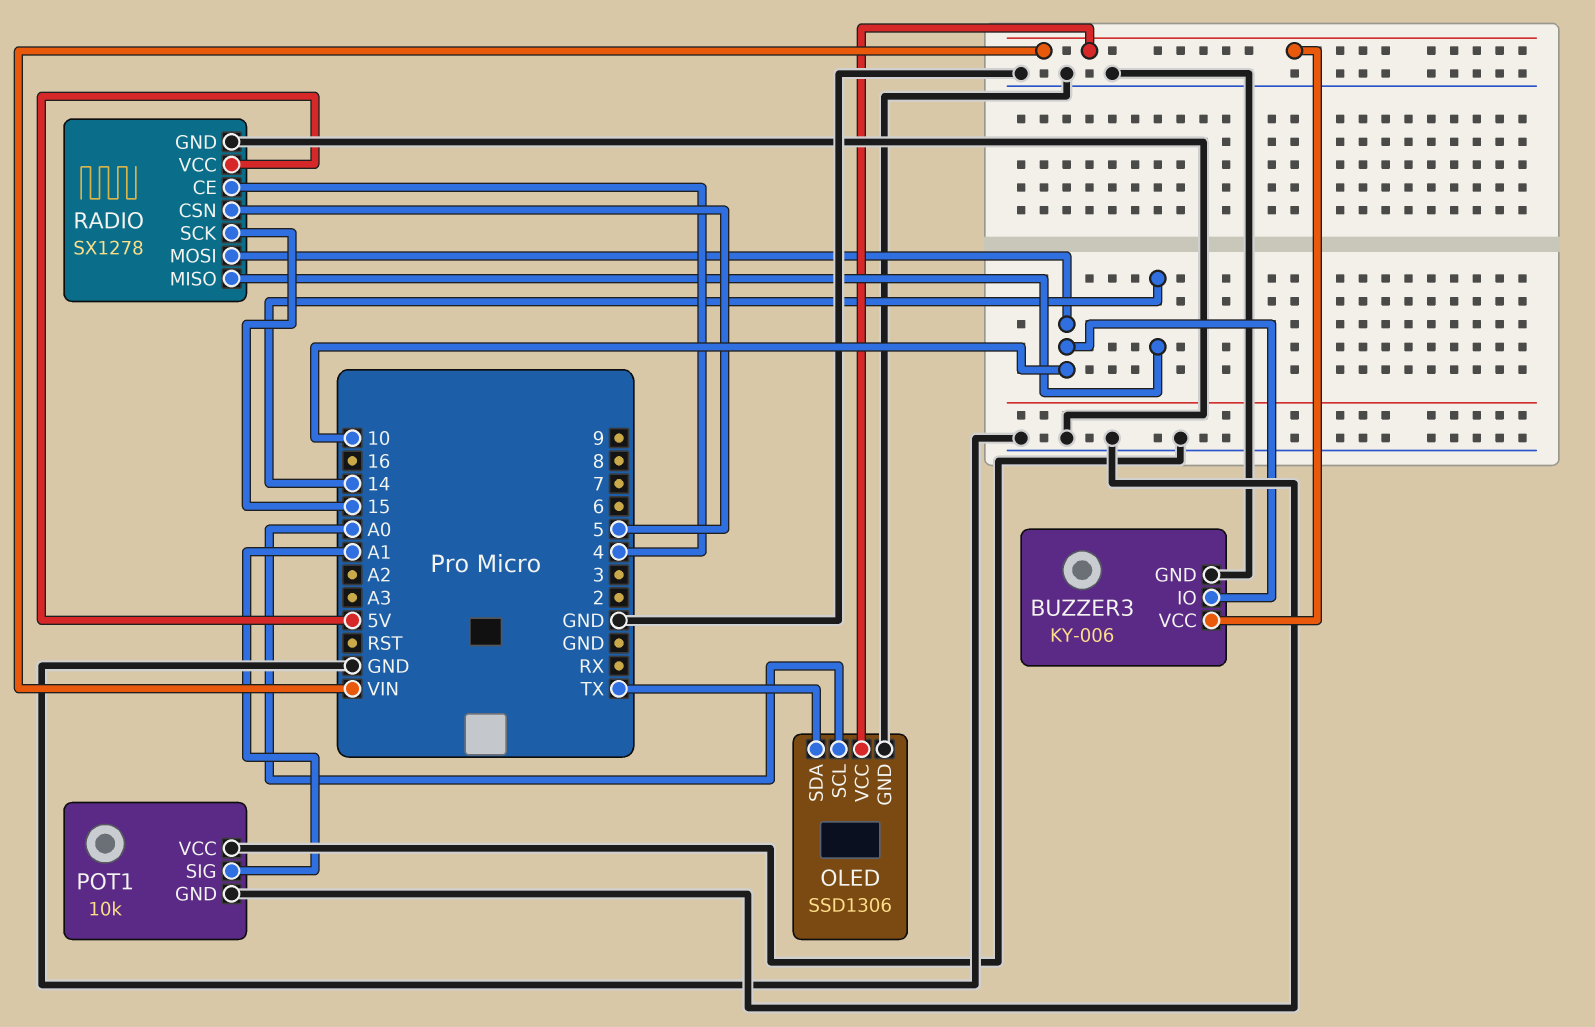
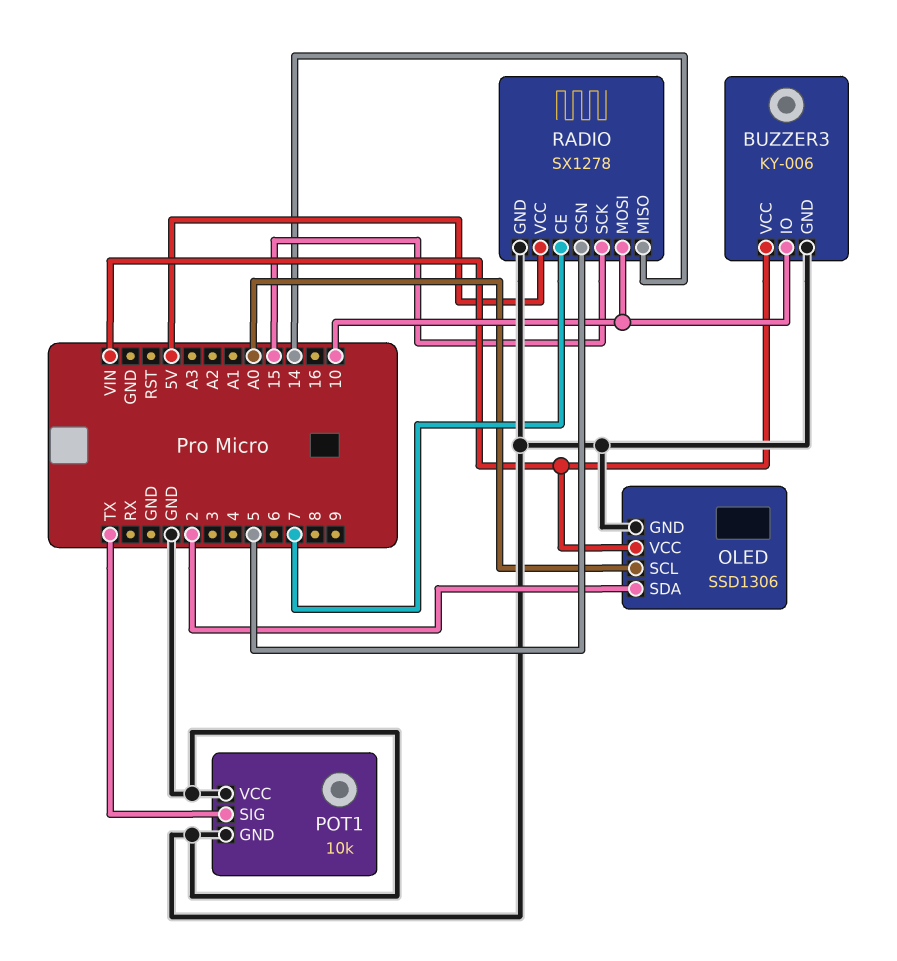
OLED pin SDA: TX -> 2
POT1 pin SIG: A1 -> TX
RADIO pin CE: 4 -> 7

